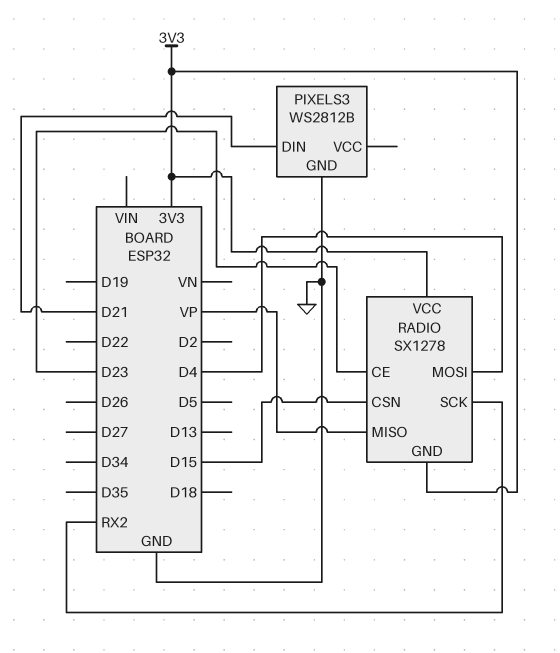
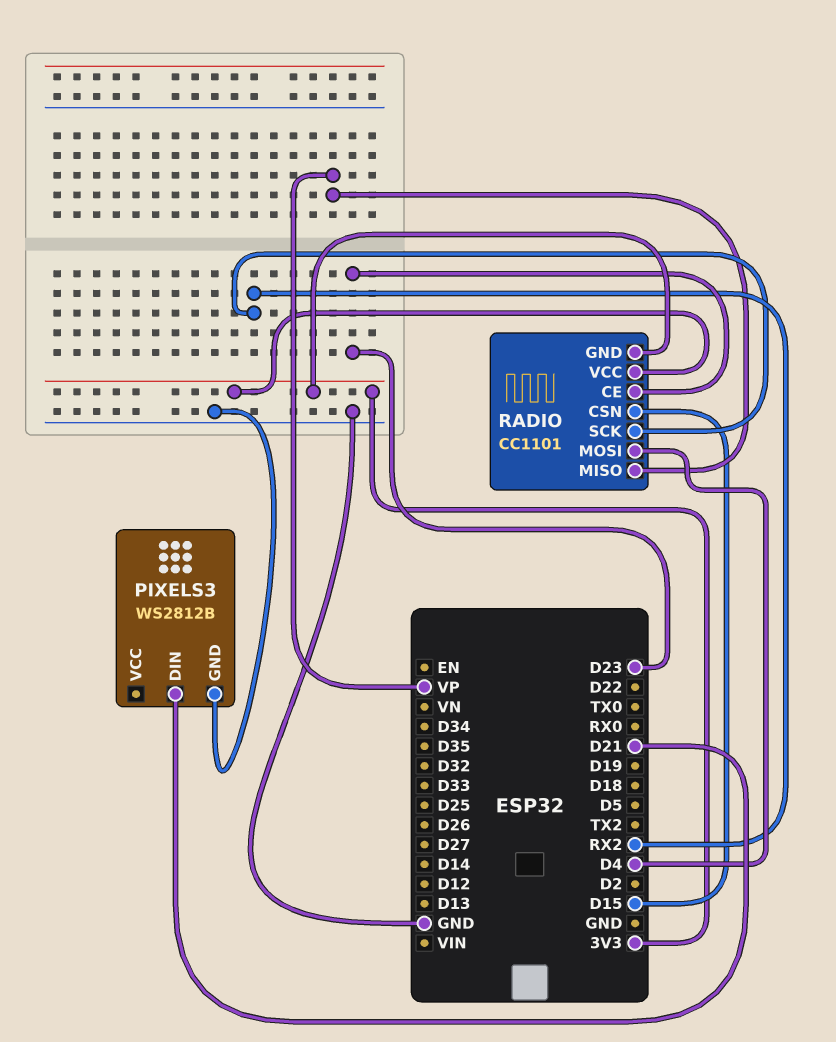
RADIO: SX1278 -> CC1101

